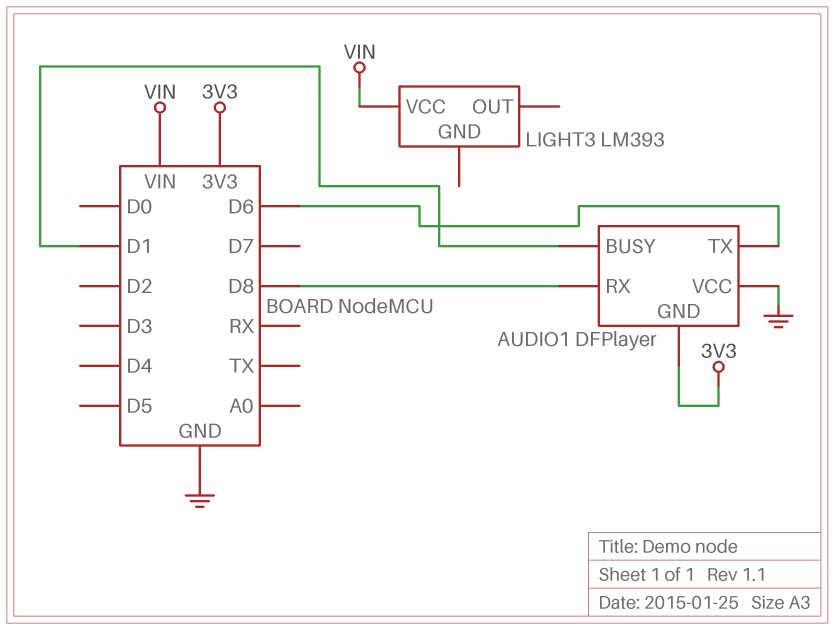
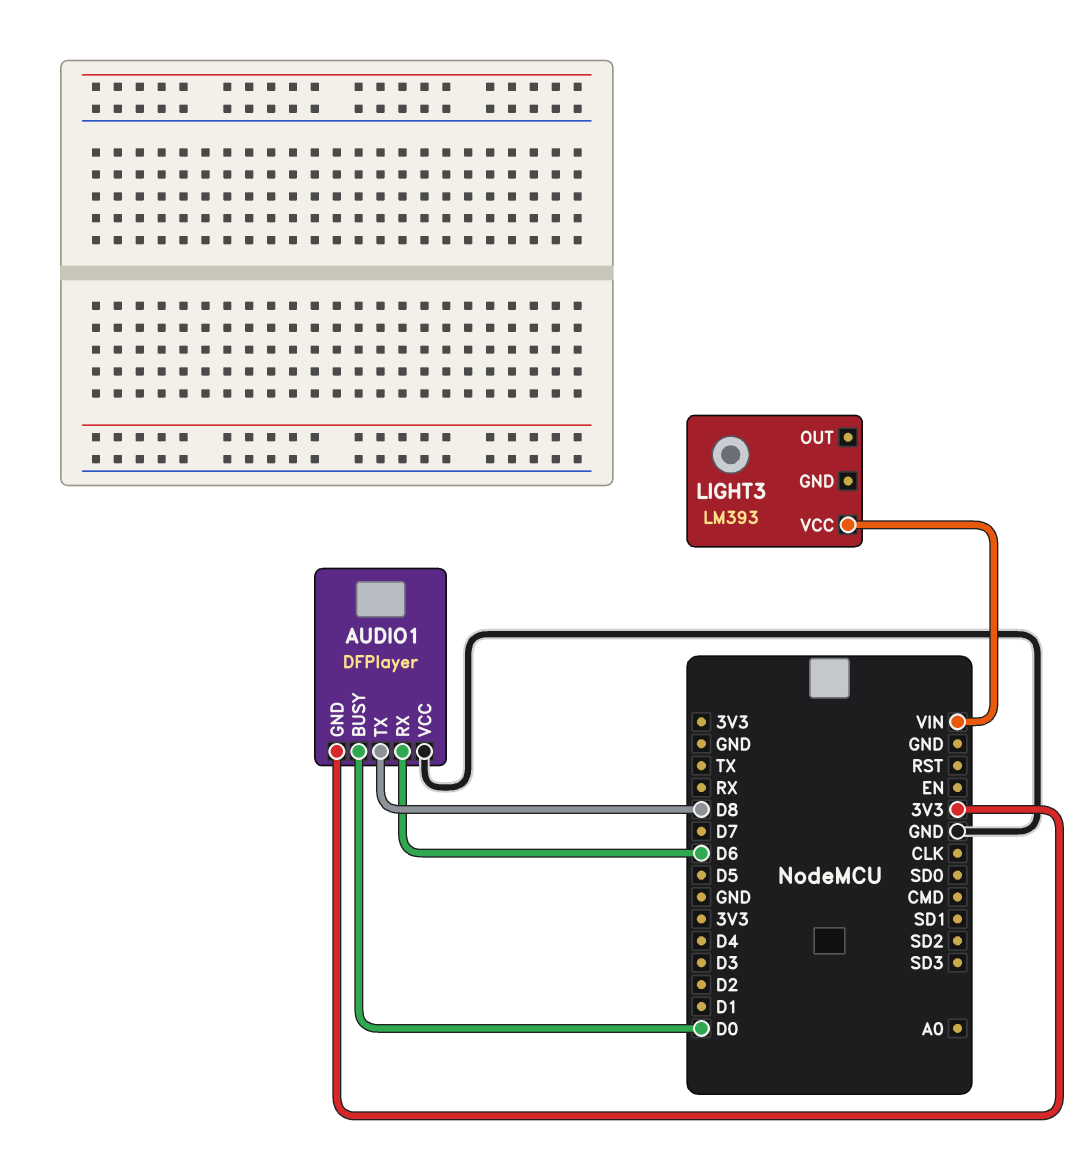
AUDIO1 pin BUSY: D1 -> D0
AUDIO1 pin RX: D8 -> D6
AUDIO1 pin TX: D6 -> D8

